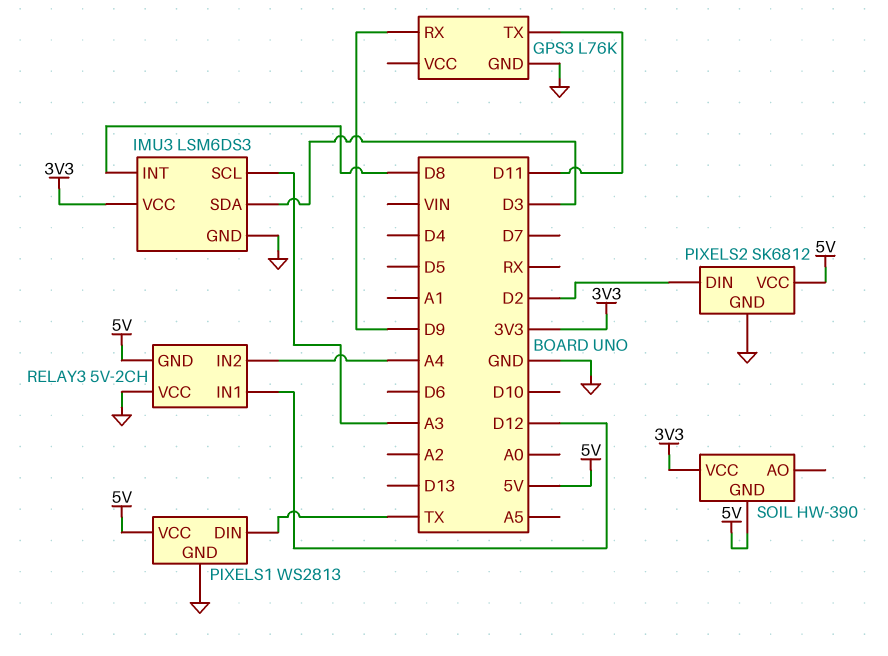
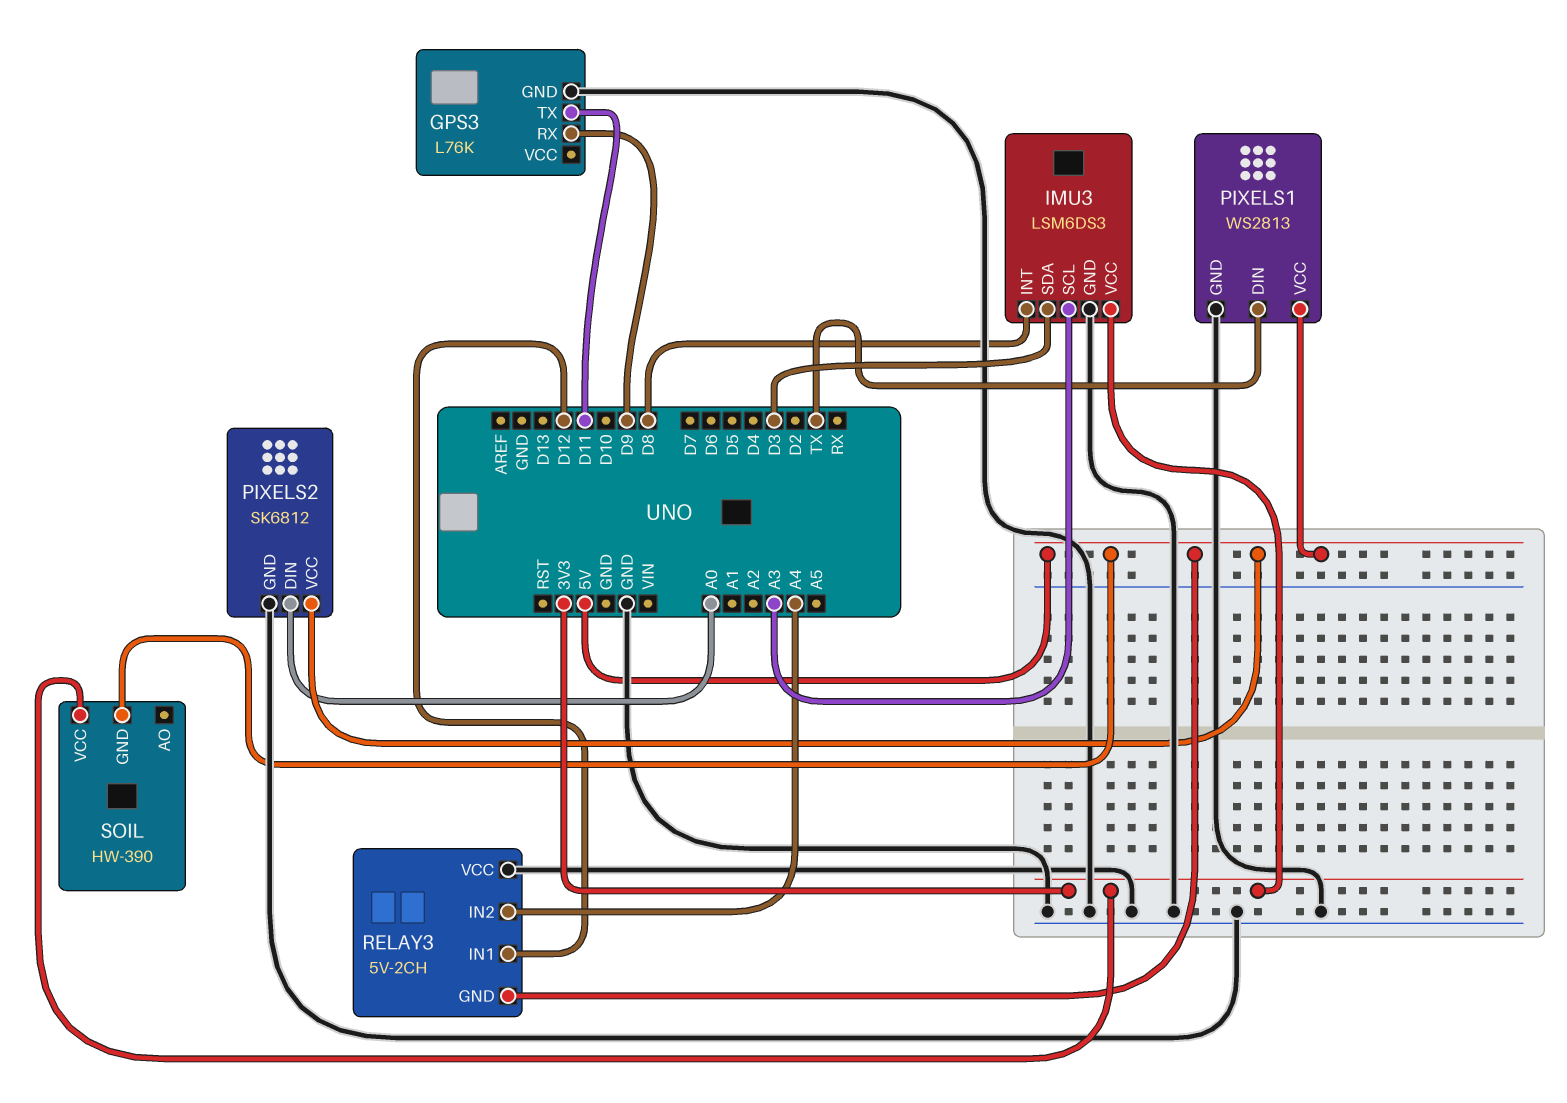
PIXELS2 pin DIN: D2 -> A0

